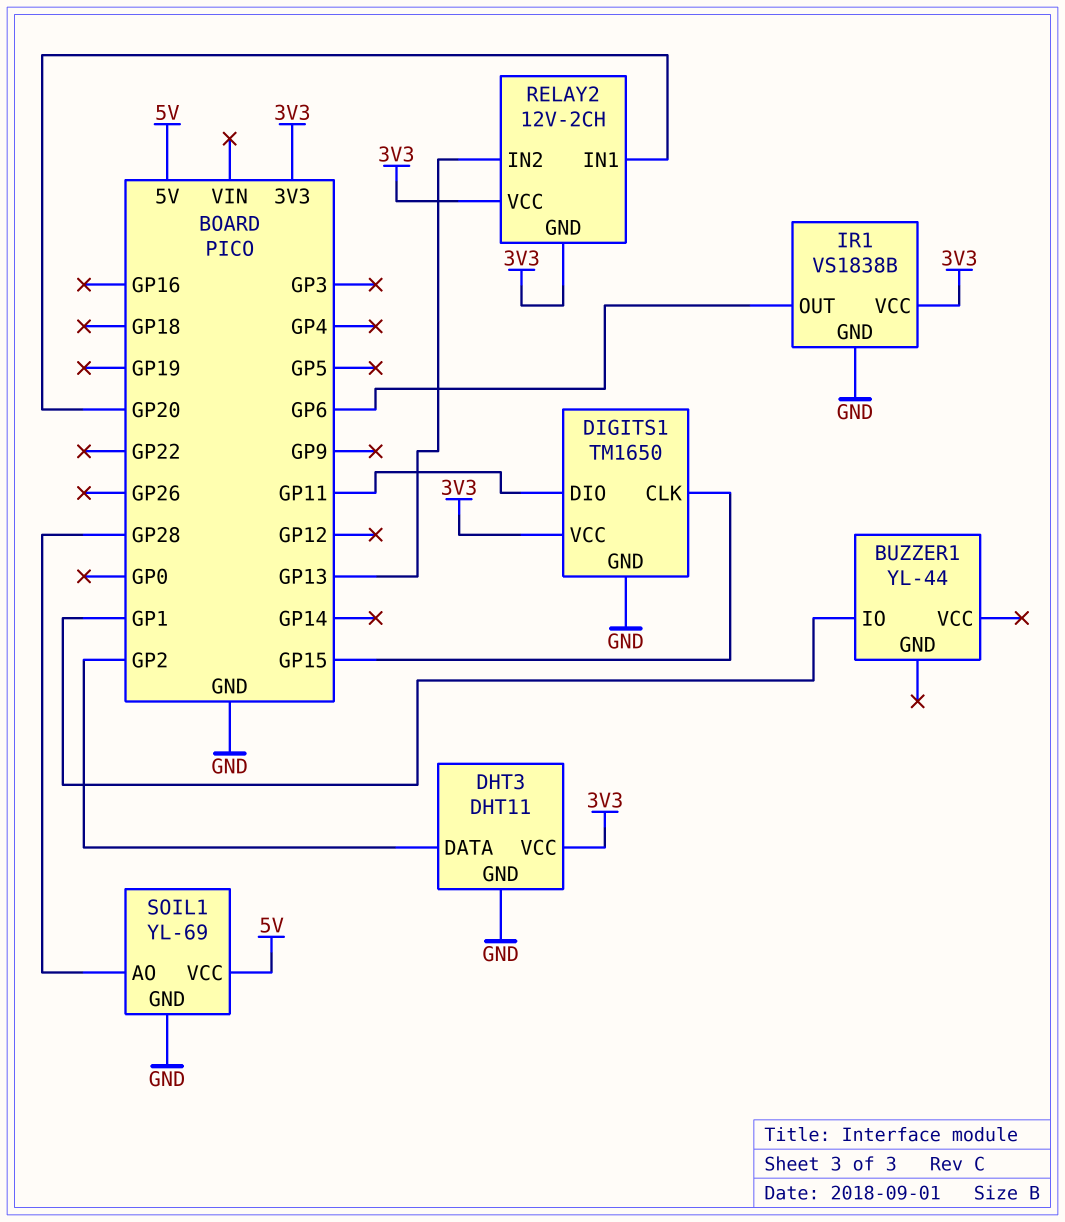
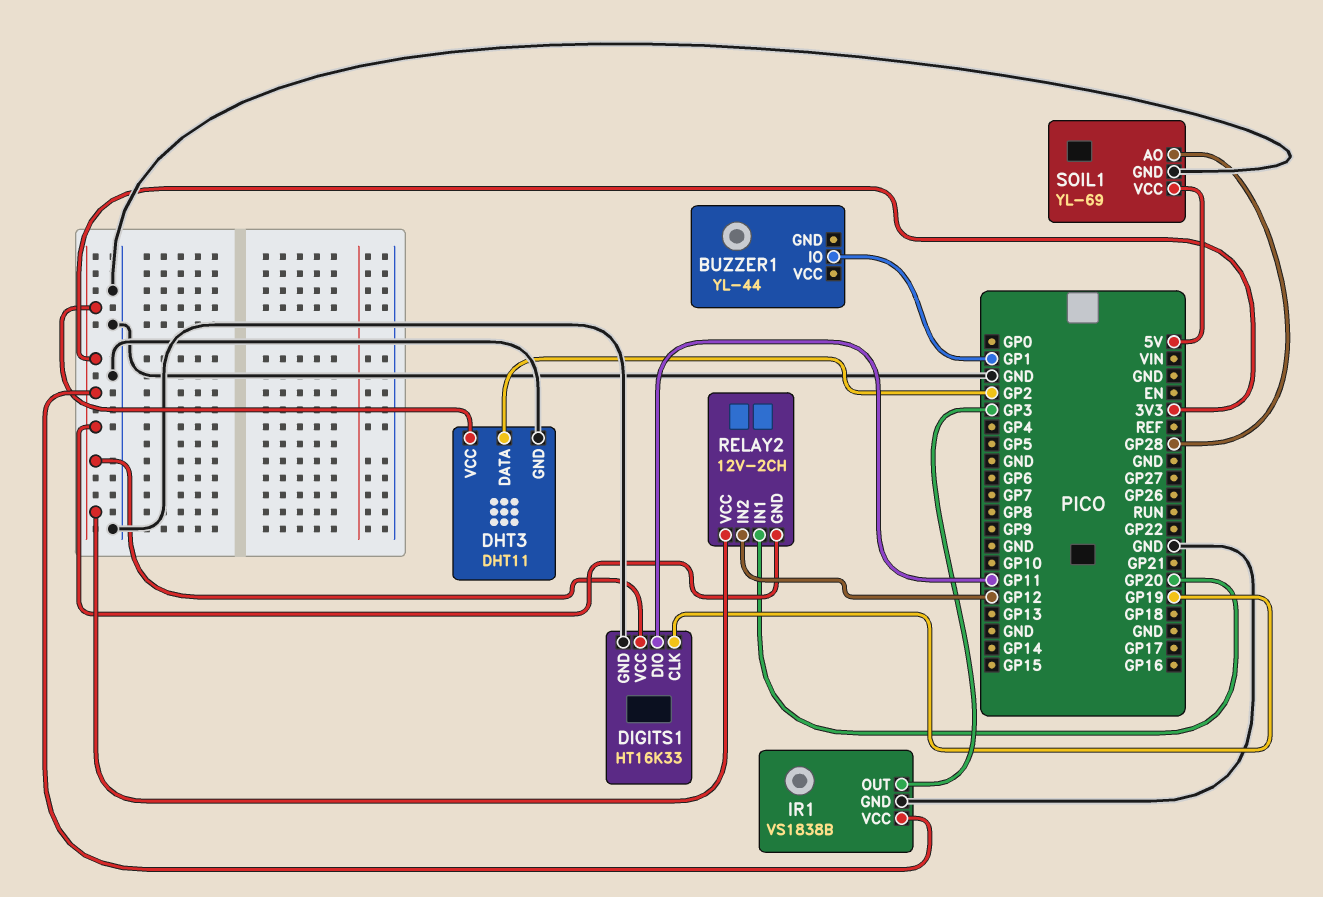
DIGITS1: TM1650 -> HT16K33
DIGITS1 pin CLK: GP15 -> GP19
IR1 pin OUT: GP6 -> GP3
RELAY2 pin IN2: GP13 -> GP12

